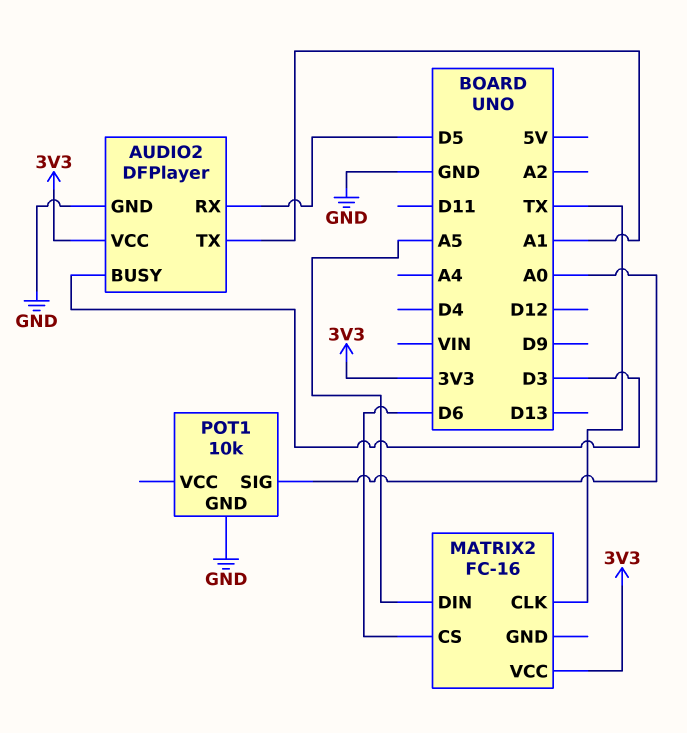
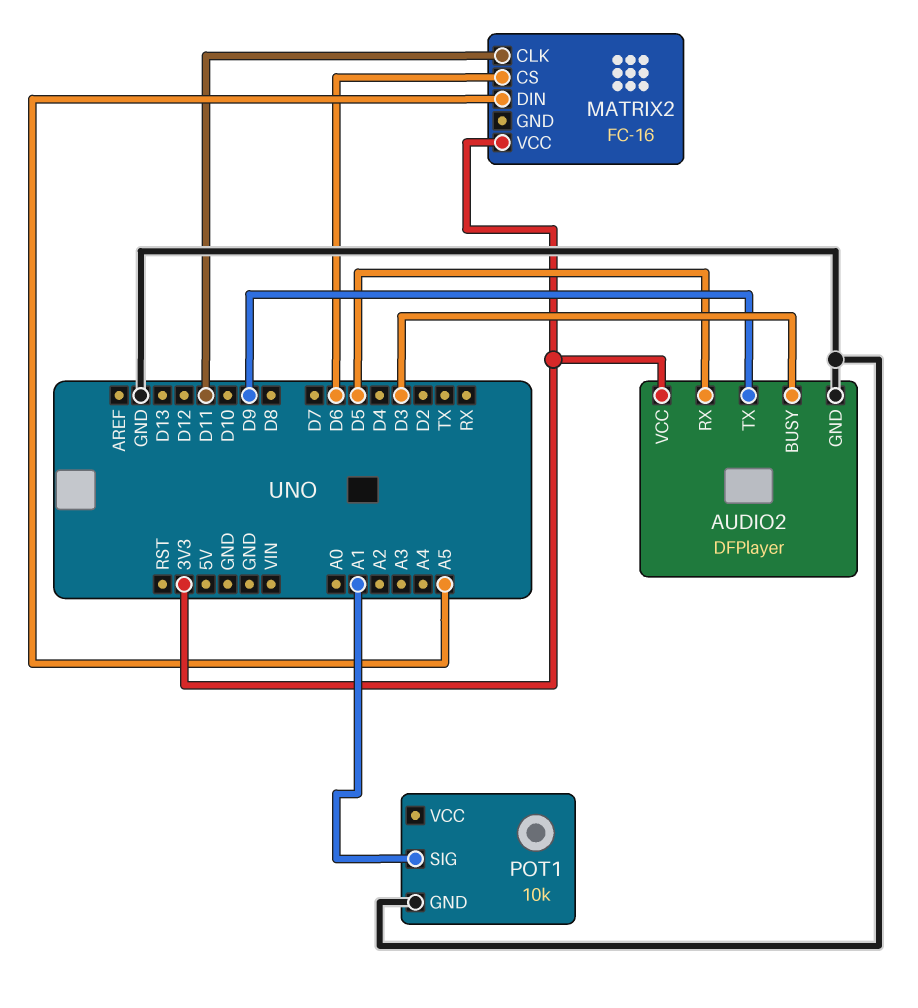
AUDIO2 pin TX: A1 -> D9
MATRIX2 pin CLK: TX -> D11
POT1 pin SIG: A0 -> A1

